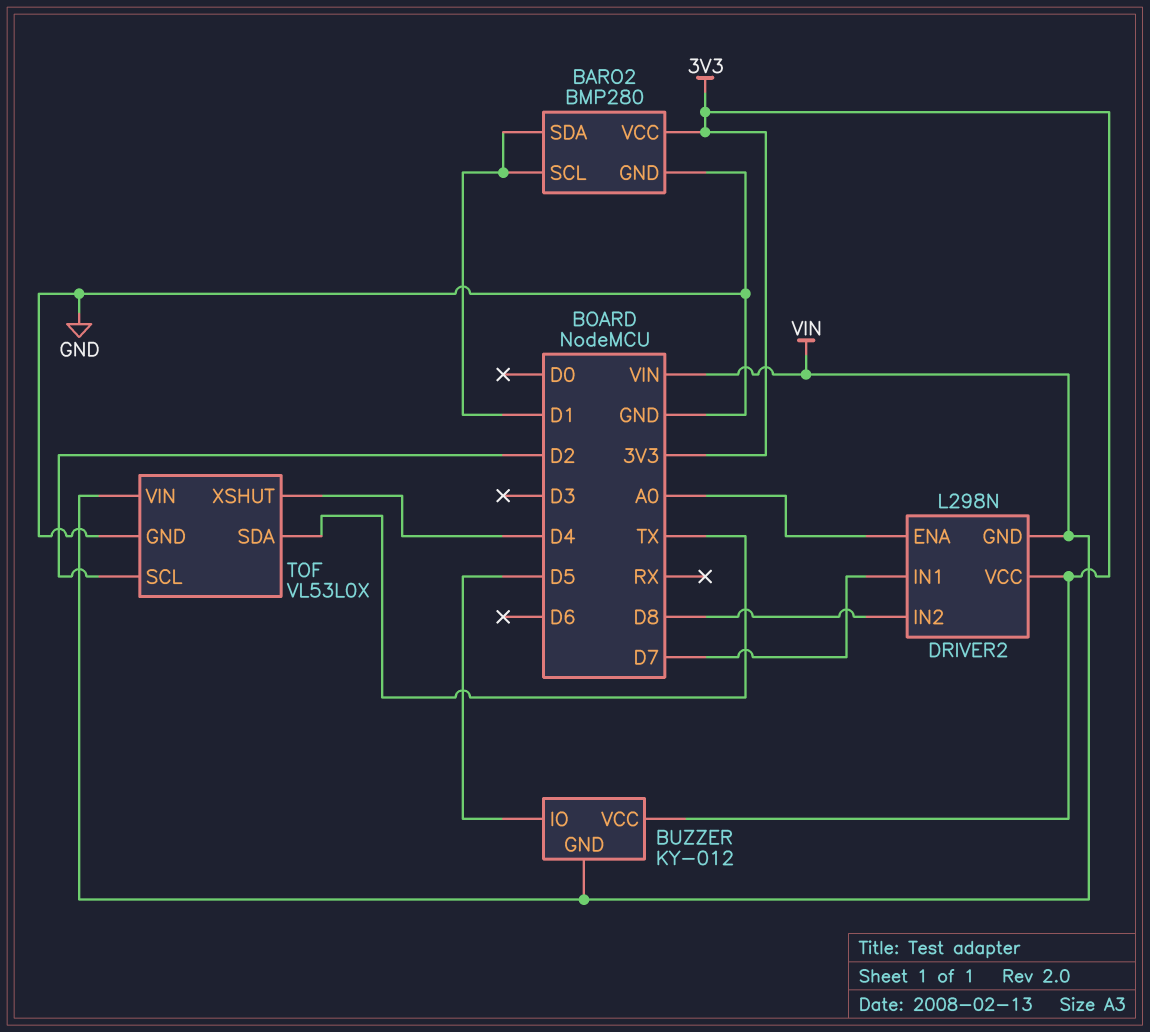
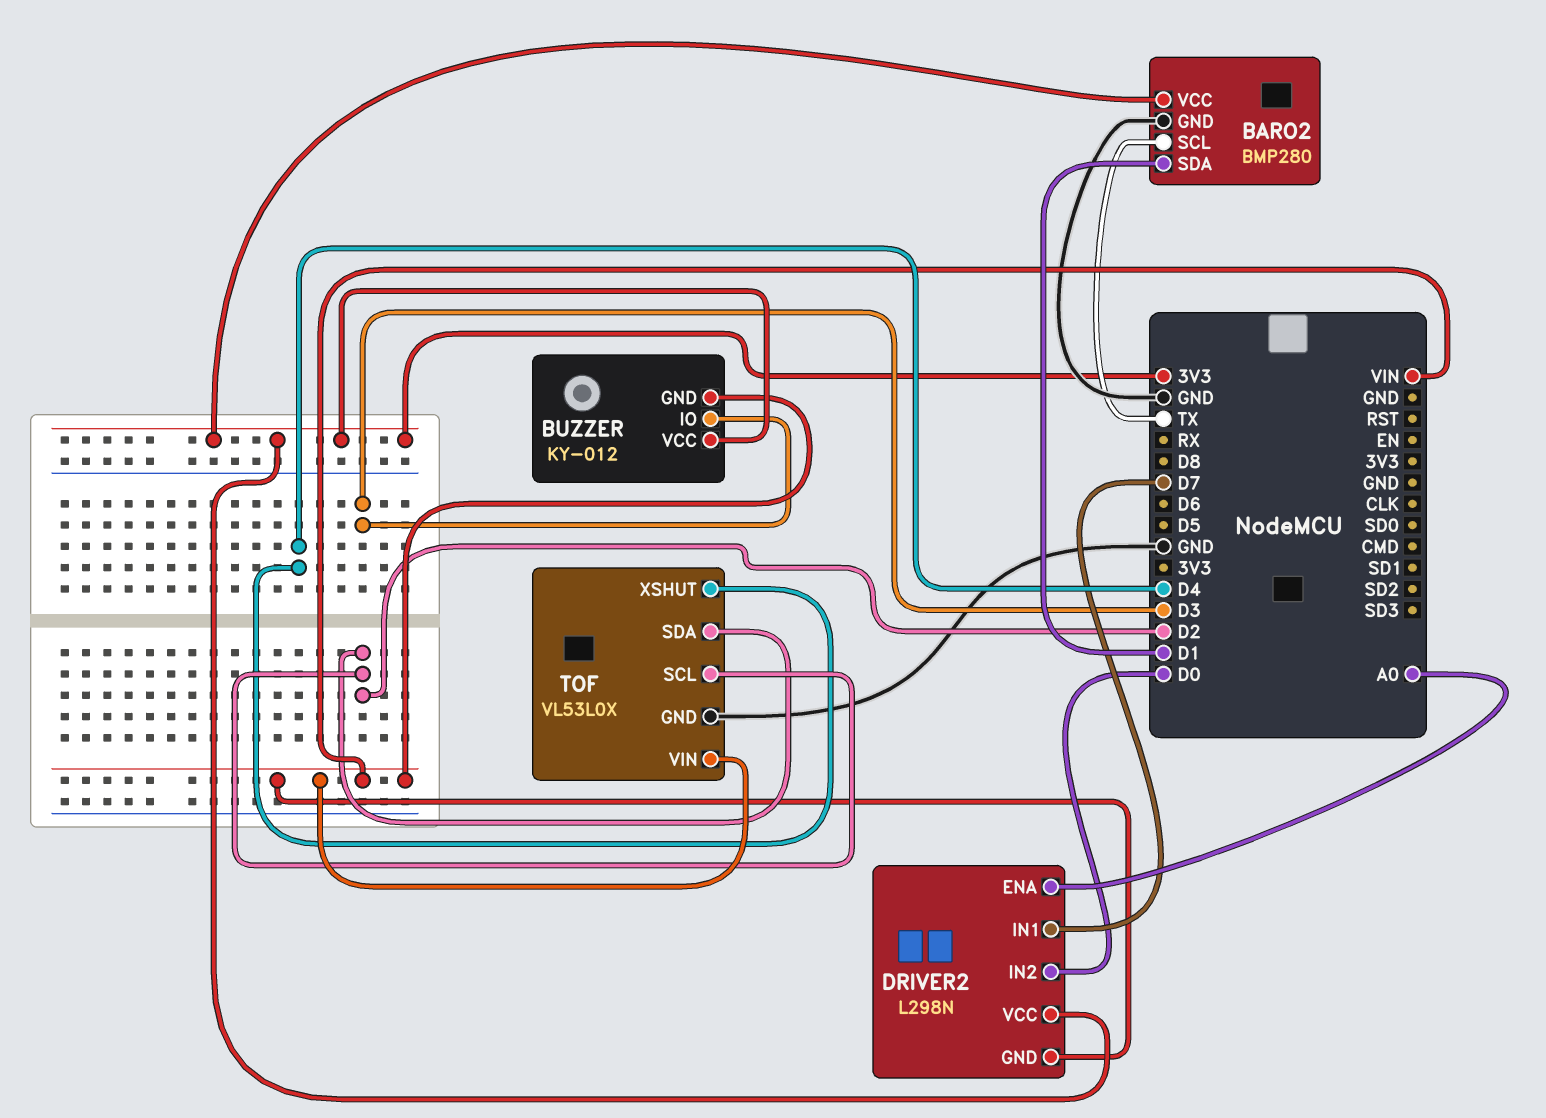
BARO2 pin SCL: D1 -> TX
BUZZER pin IO: D5 -> D3
DRIVER2 pin IN2: D8 -> D0
TOF pin SDA: TX -> D2

